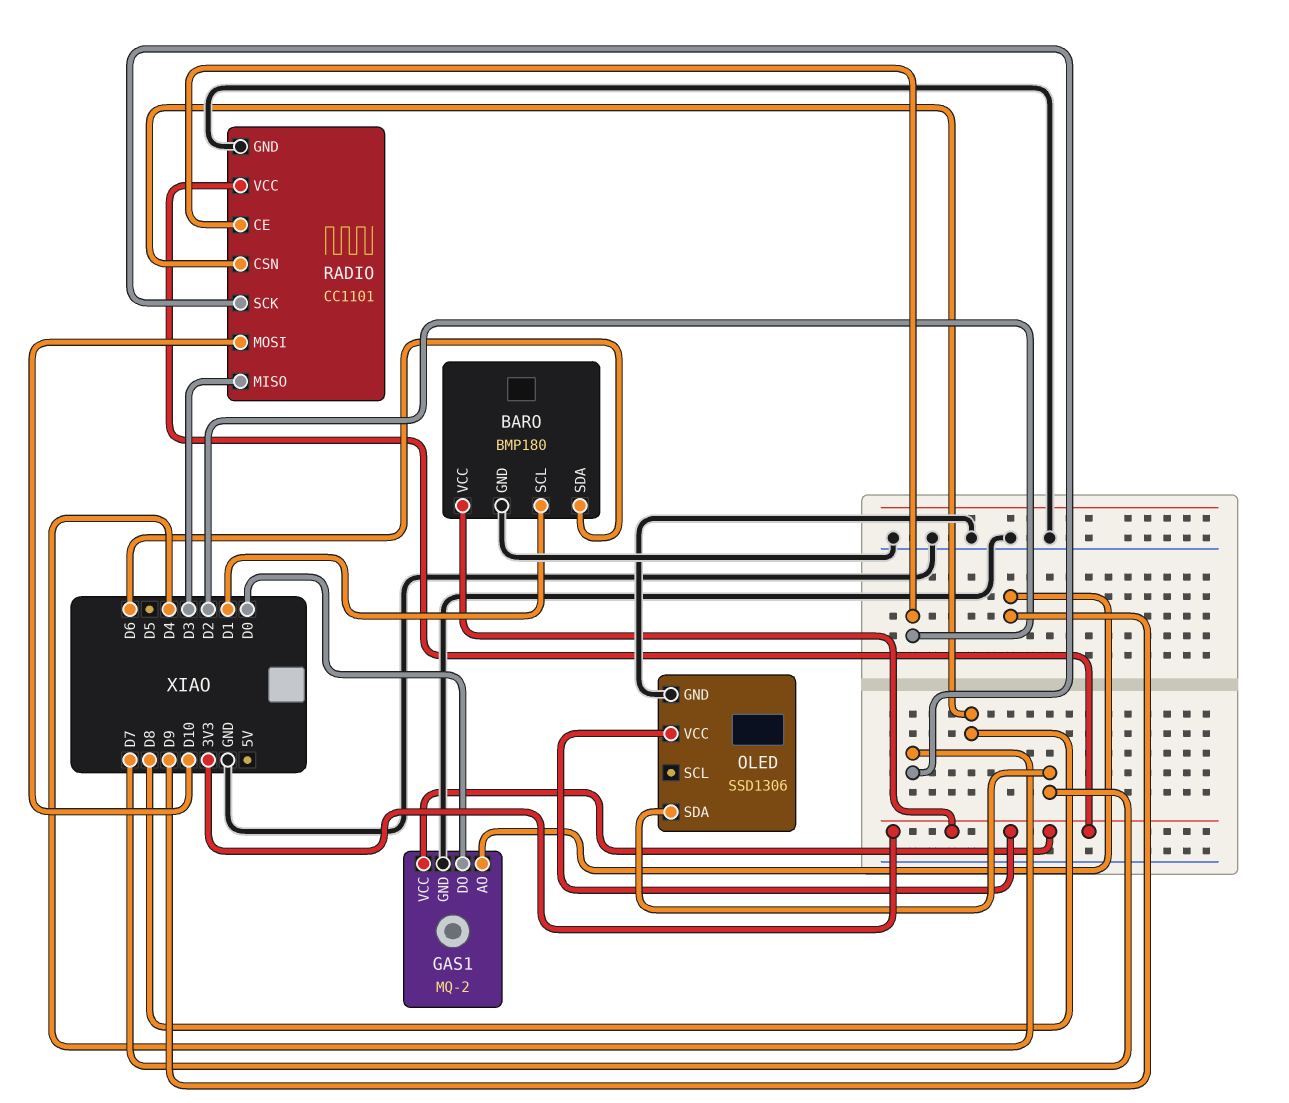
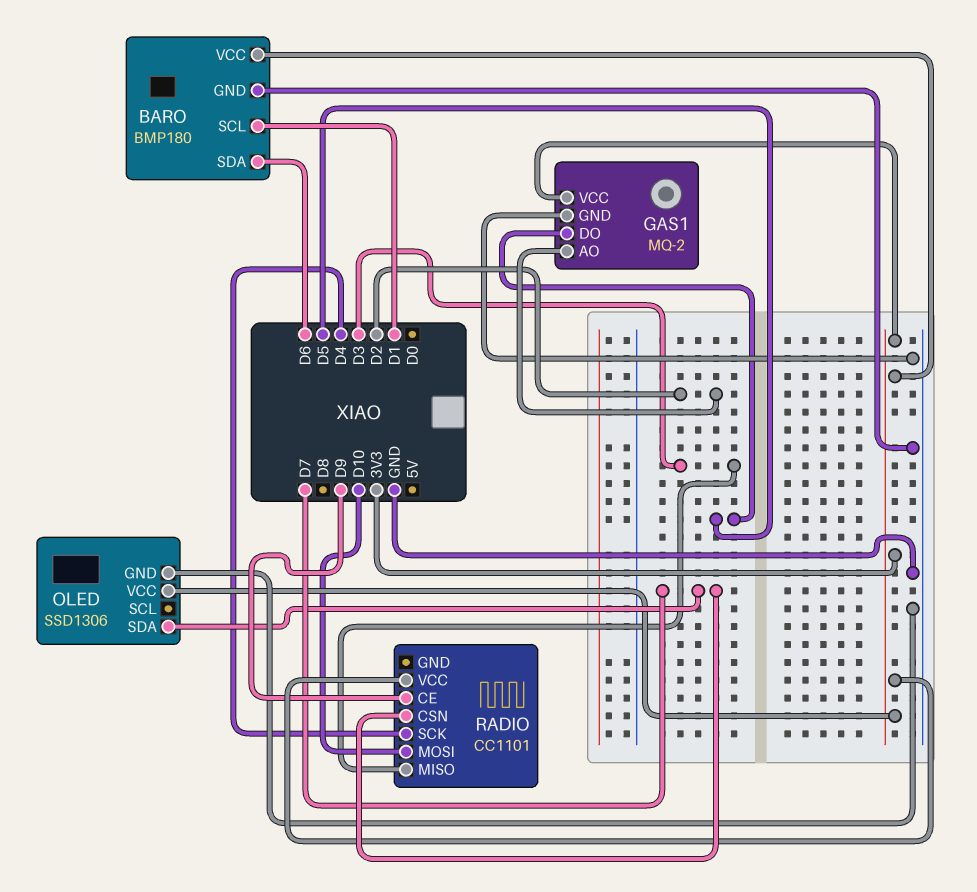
GAS1 pin AO: D9 -> D2
GAS1 pin DO: D0 -> D5
RADIO pin CE: D2 -> D9
RADIO pin CSN: D8 -> D7
RADIO pin GND: GND -> none

